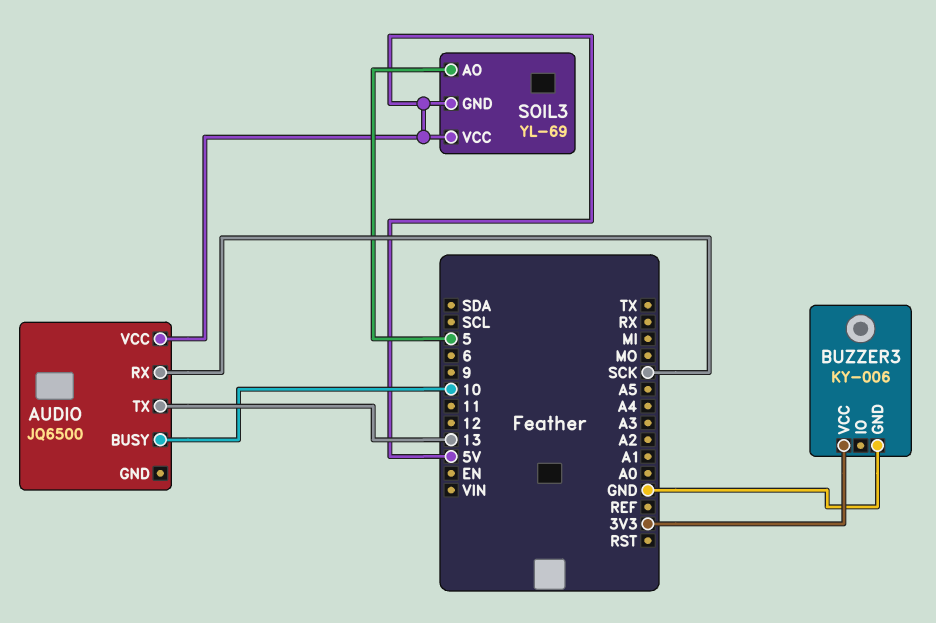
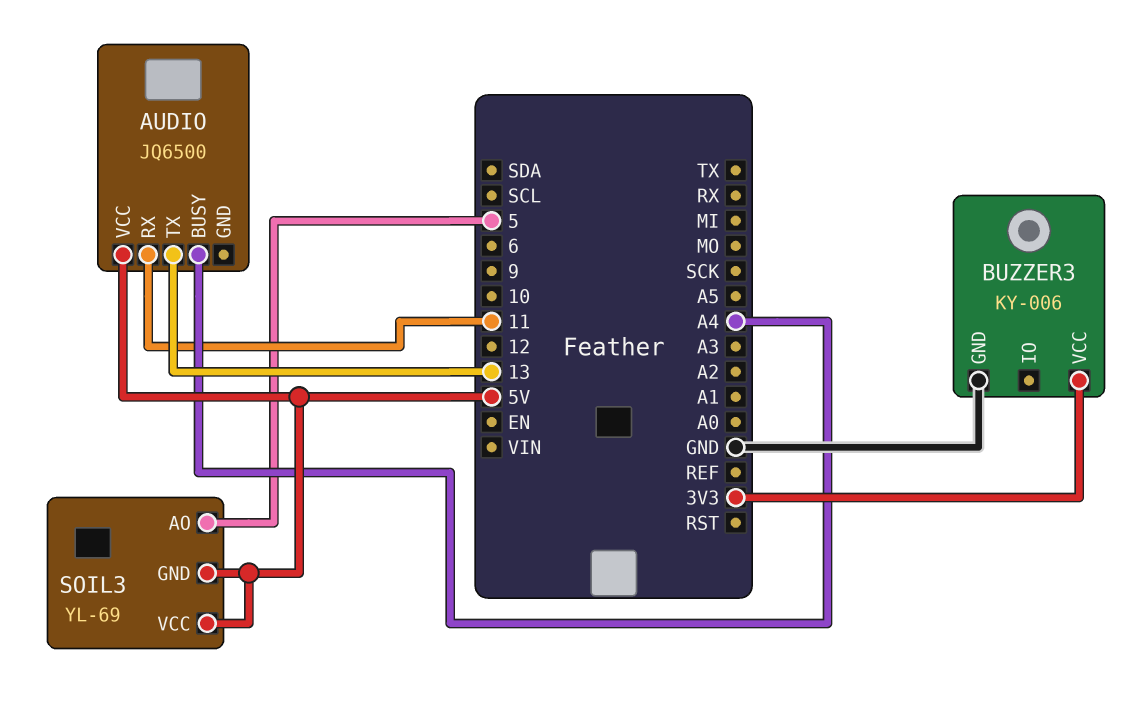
AUDIO pin BUSY: 10 -> A4
AUDIO pin RX: SCK -> 11

